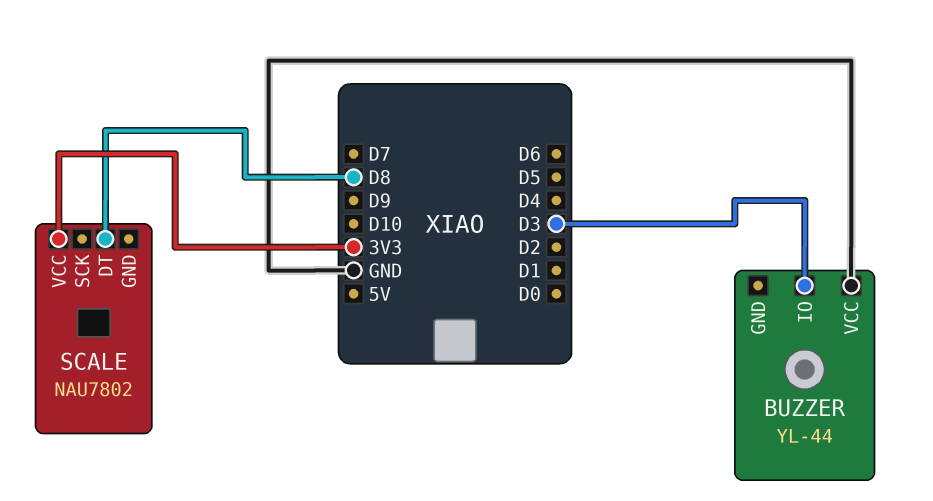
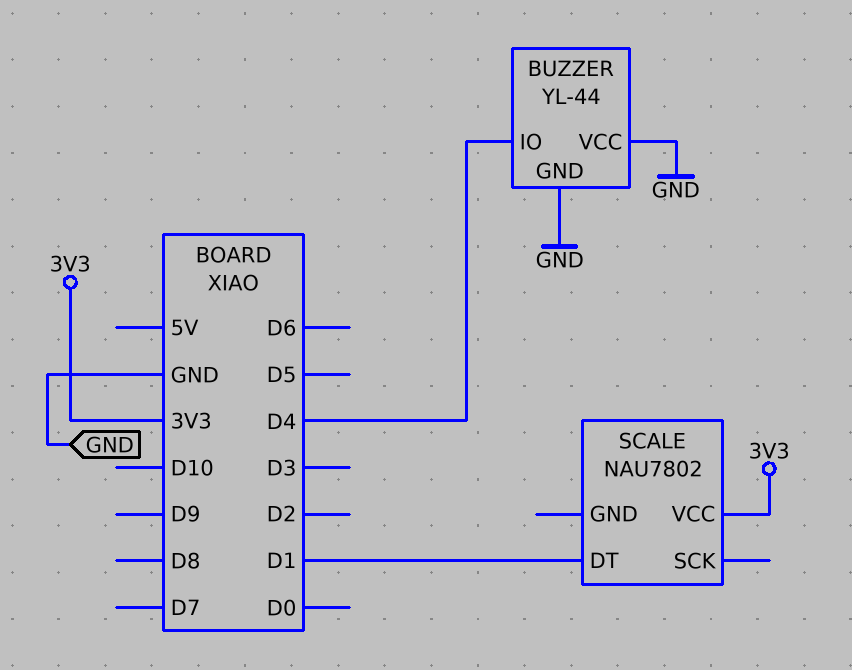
BUZZER pin GND: none -> GND
BUZZER pin IO: D3 -> D4
SCALE pin DT: D8 -> D1

